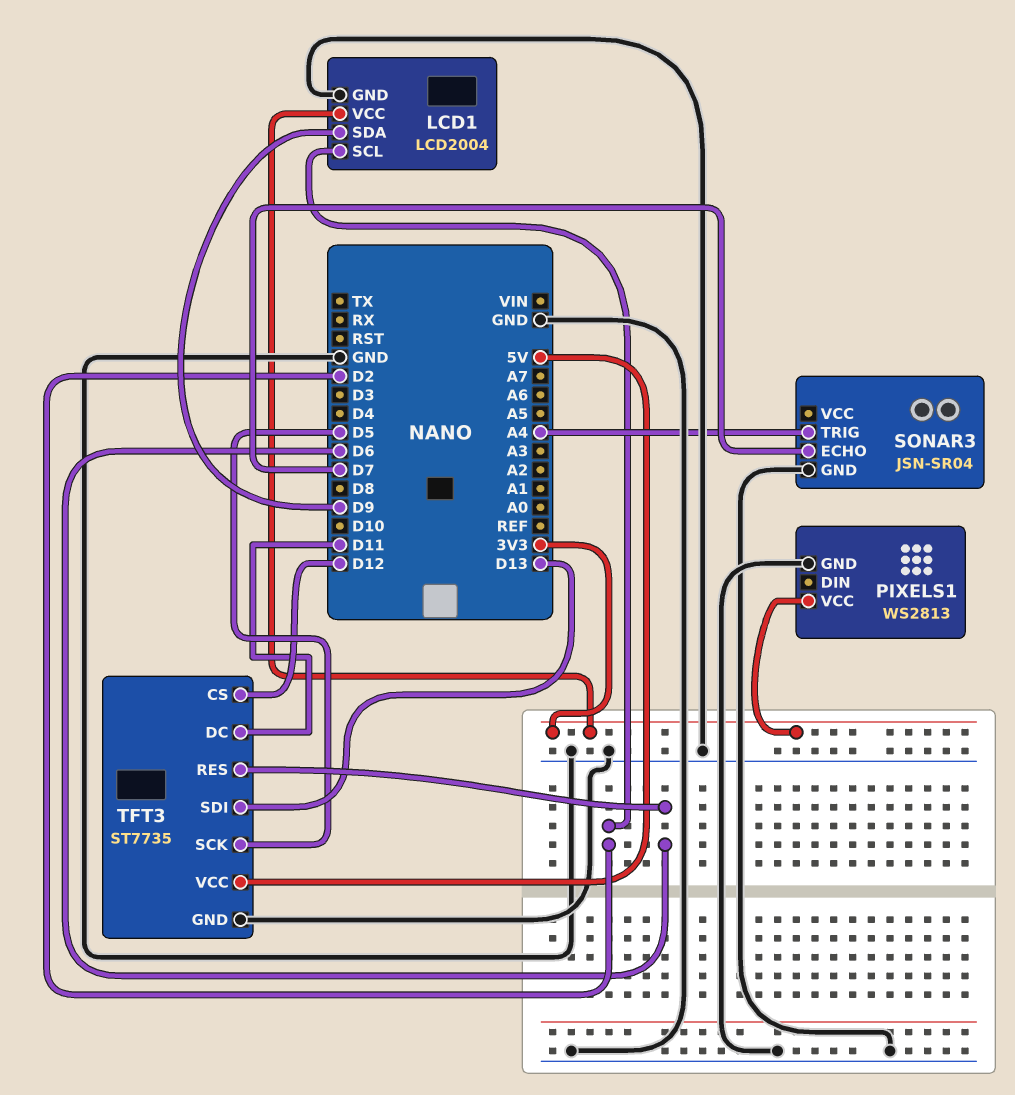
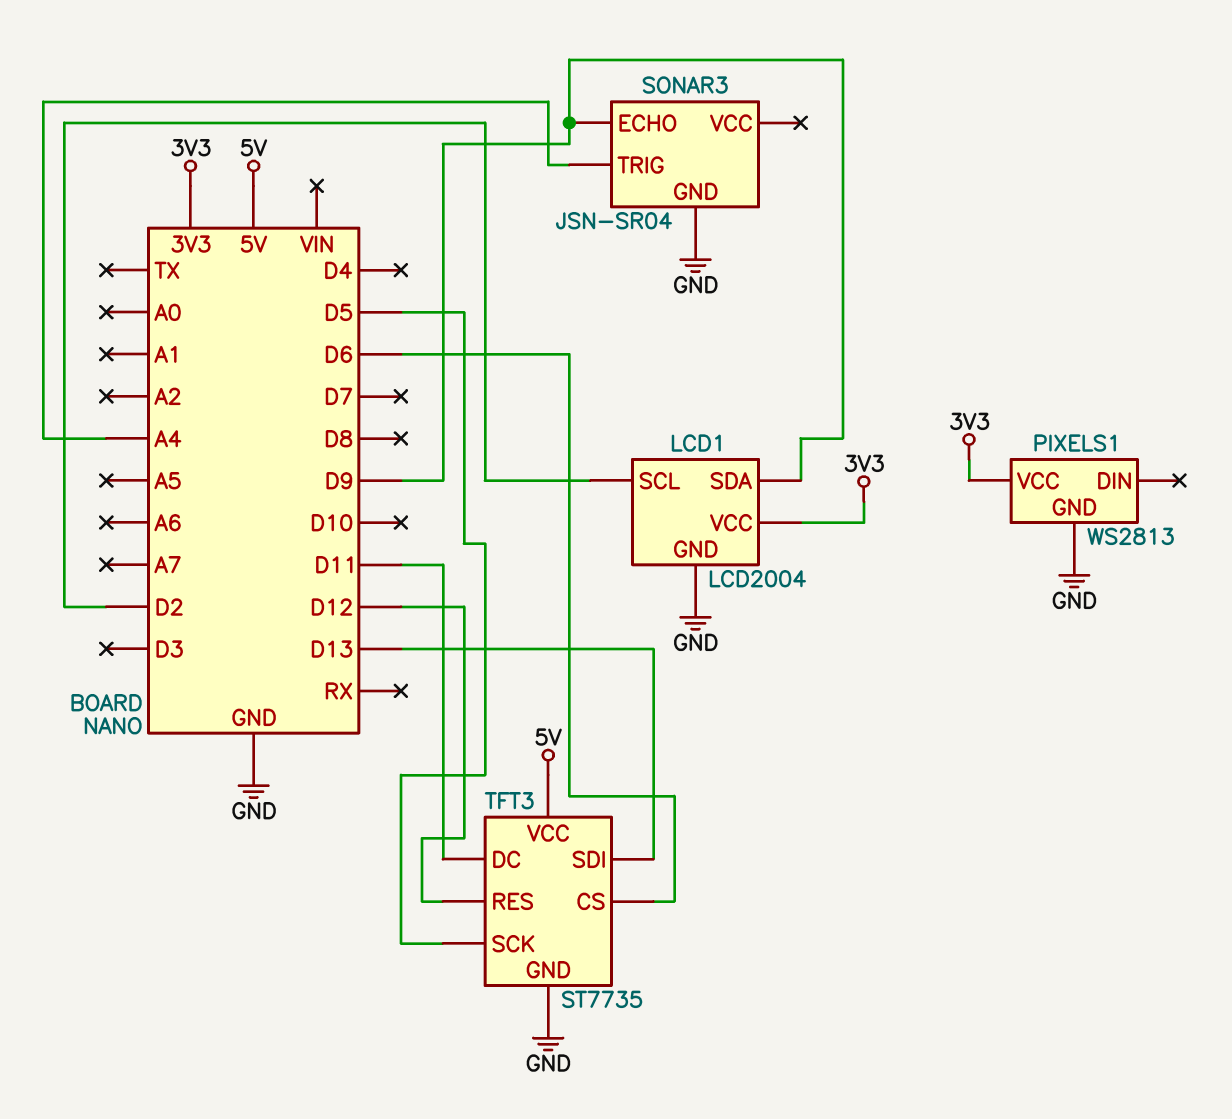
SONAR3 pin ECHO: D7 -> D9
TFT3 pin CS: D12 -> D6
TFT3 pin RES: D6 -> D12

